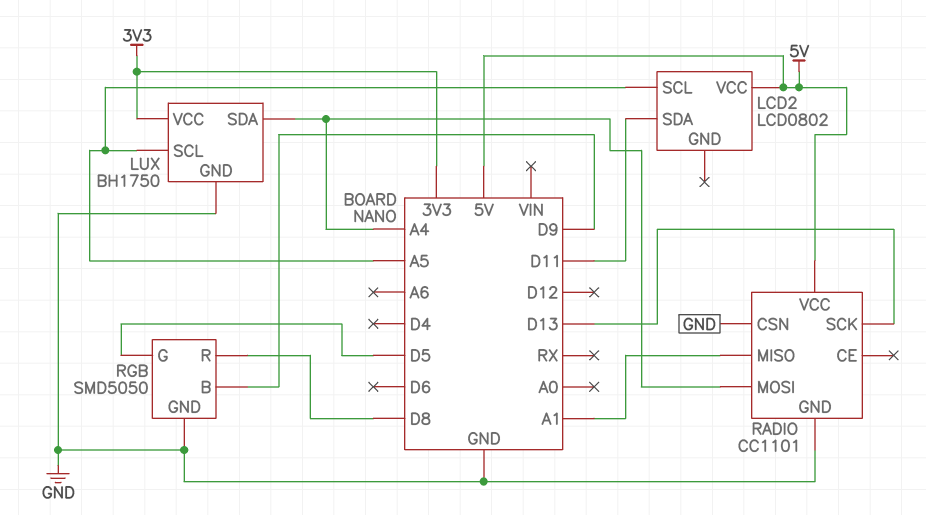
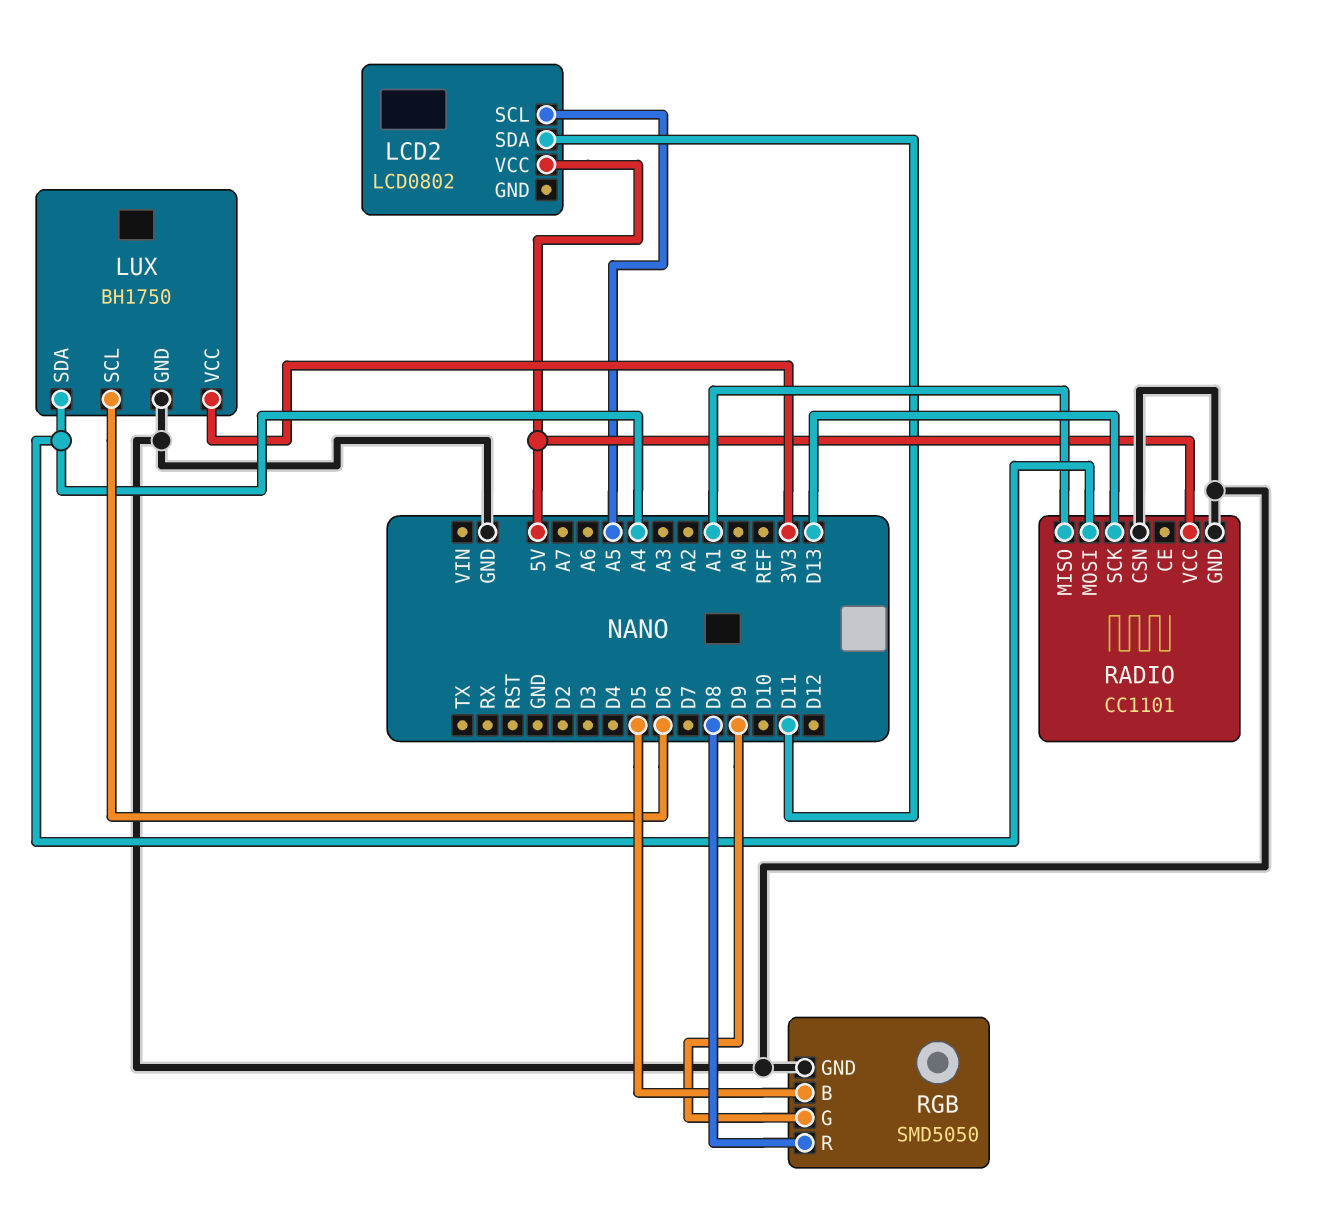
LUX pin SCL: A5 -> D6
RGB pin B: D9 -> D5
RGB pin G: D5 -> D9

